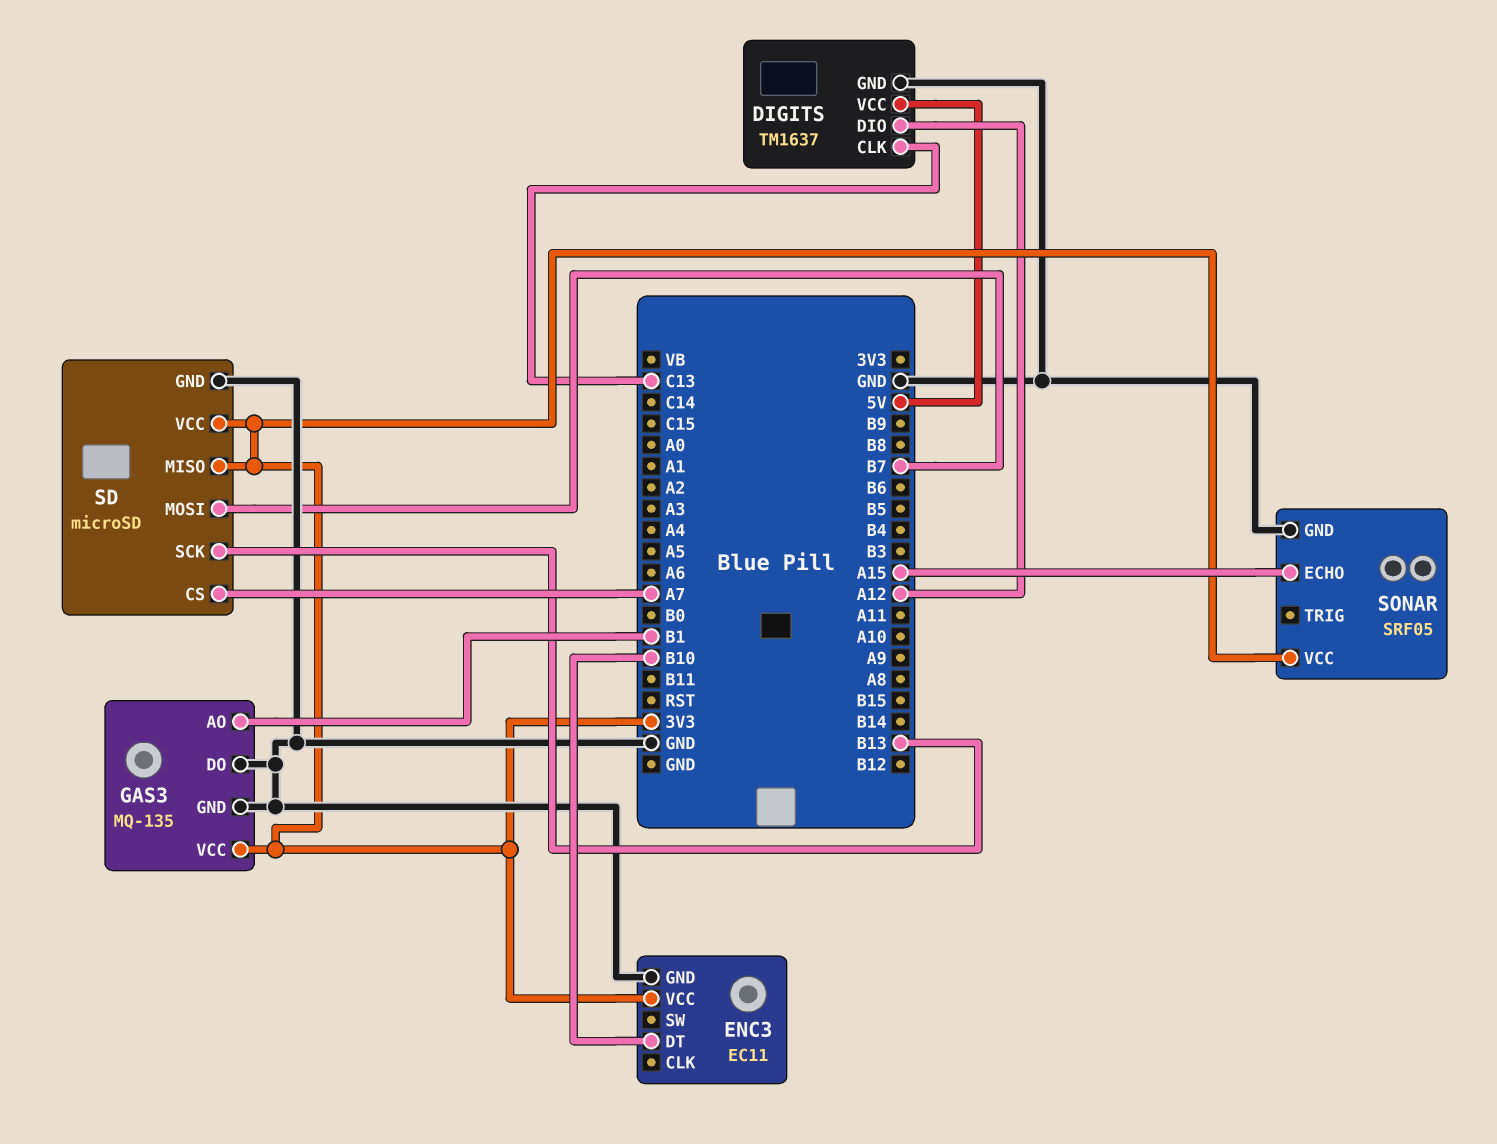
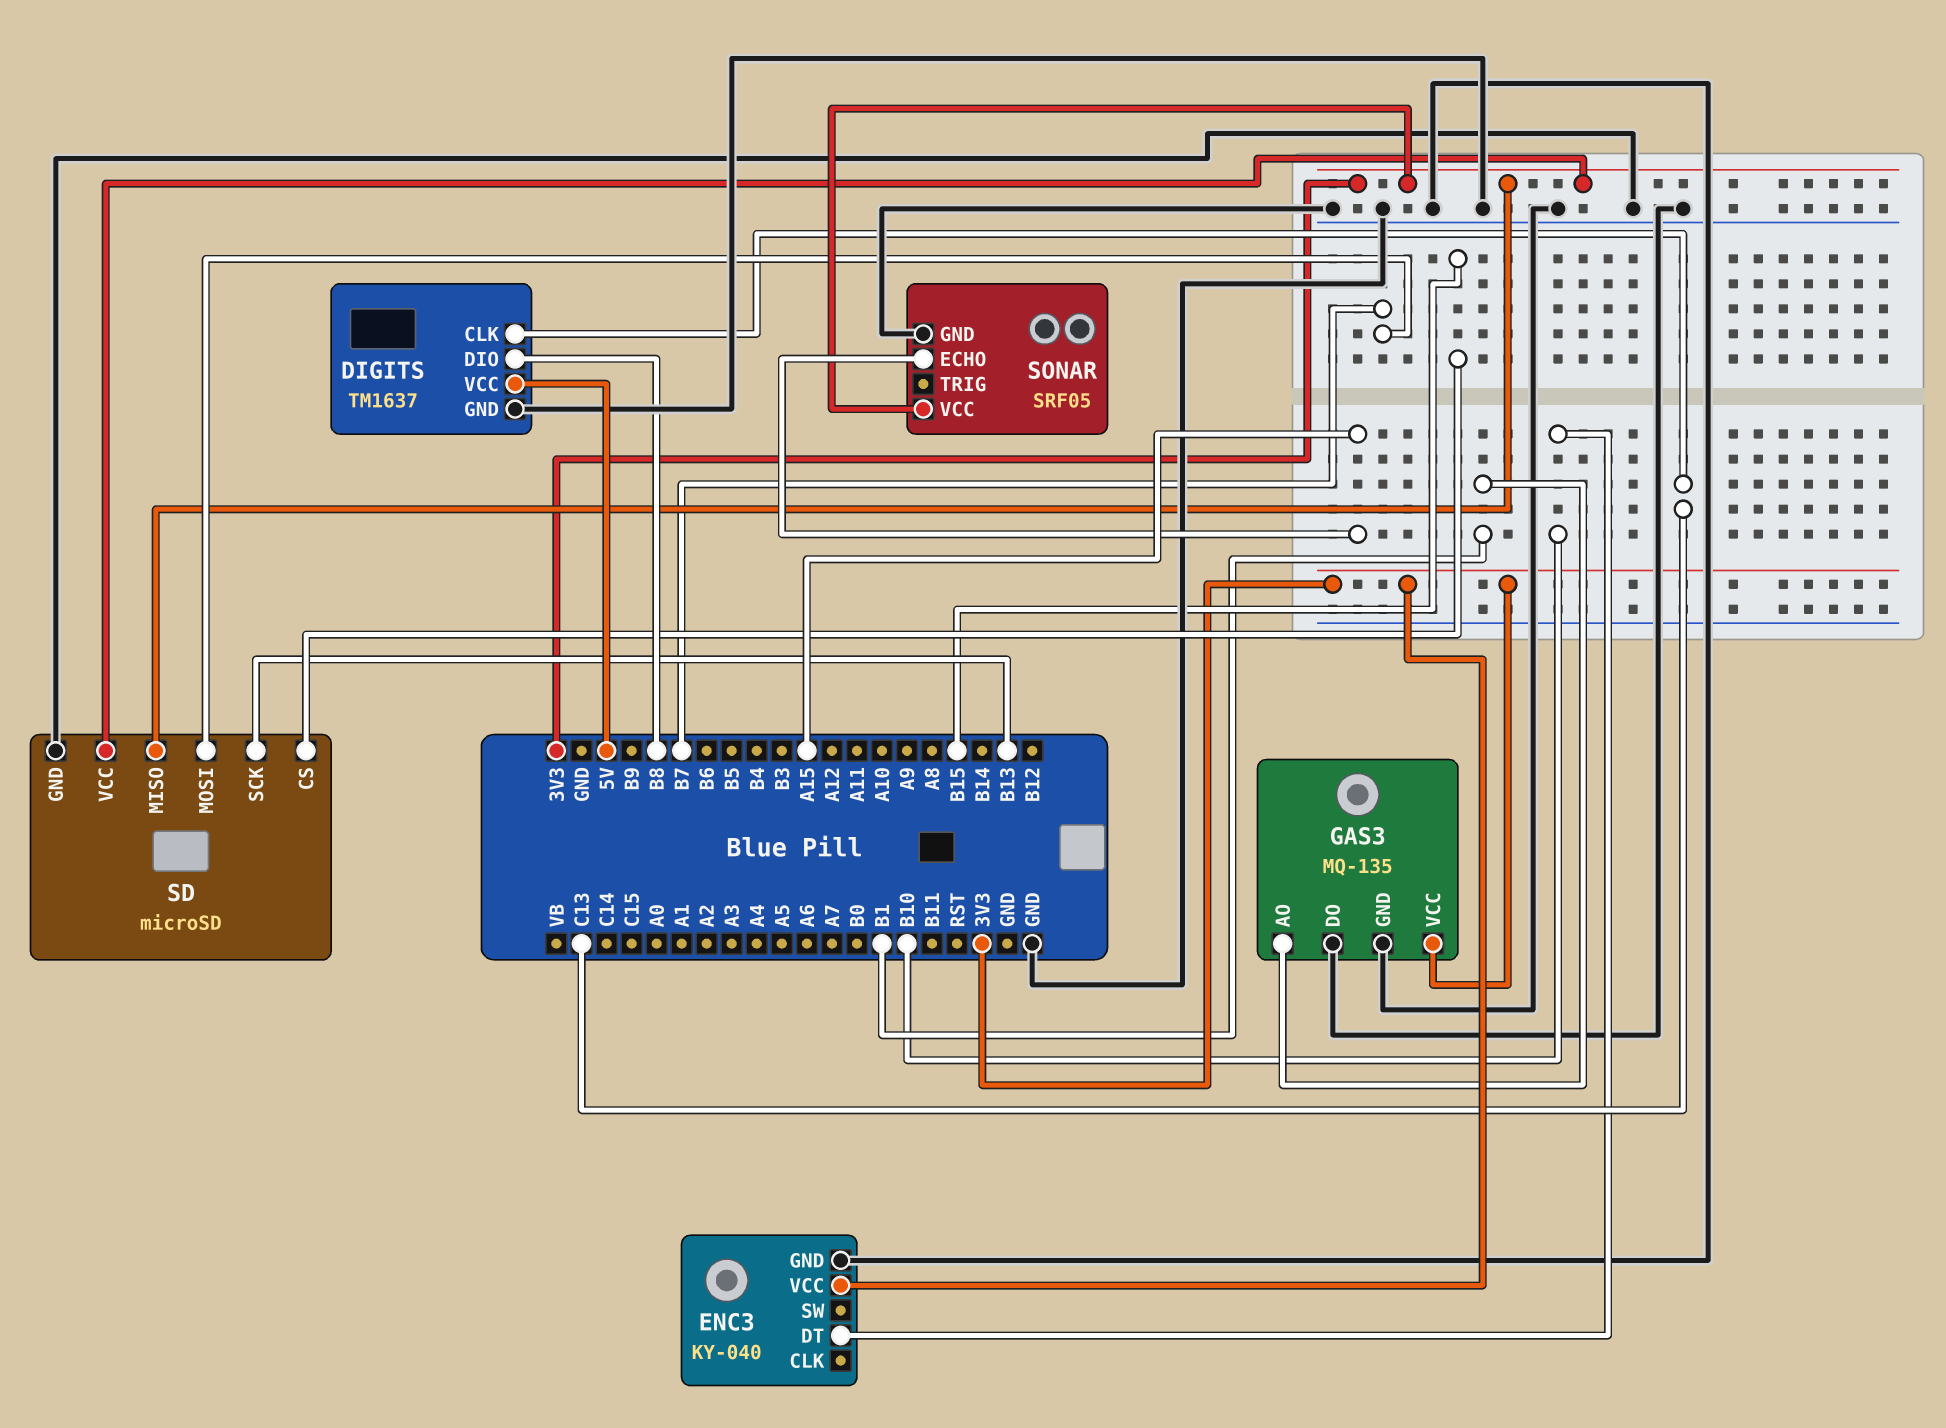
DIGITS pin DIO: A12 -> B8
ENC3: EC11 -> KY-040
SD pin CS: A7 -> B15

